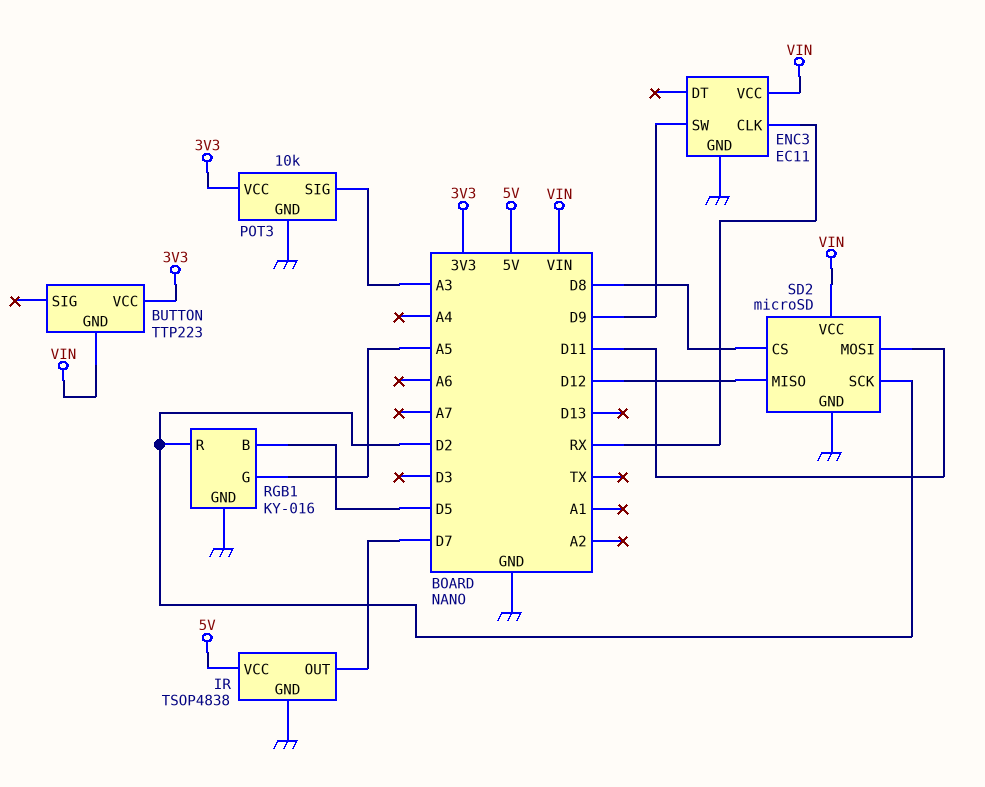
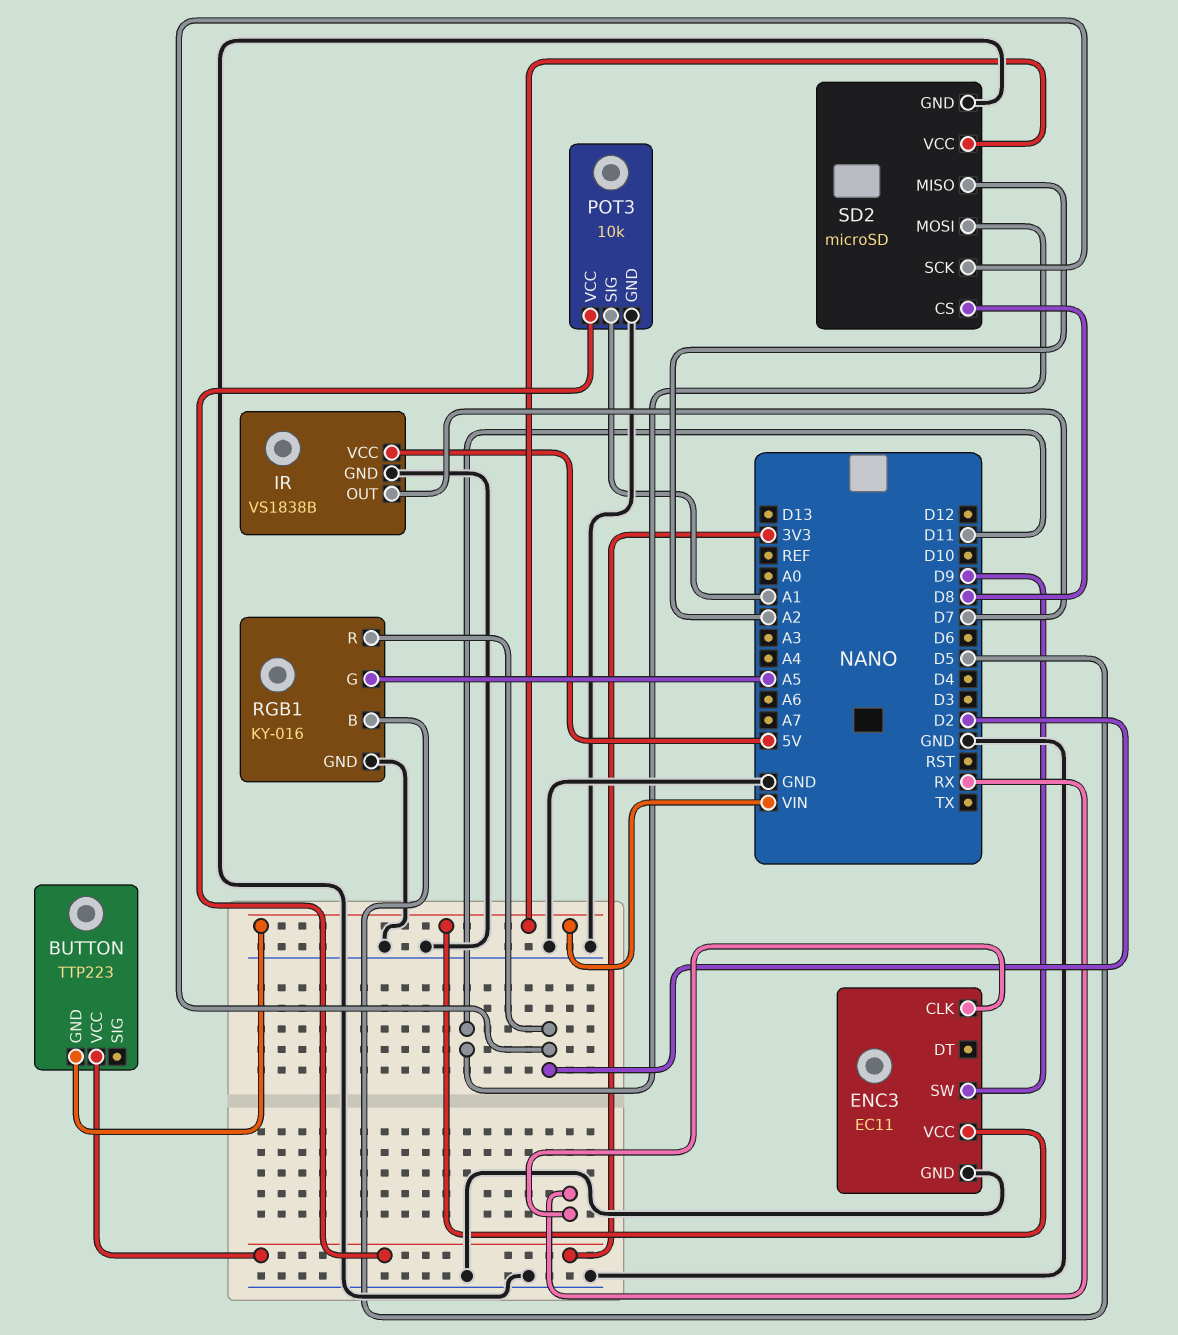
IR: TSOP4838 -> VS1838B
POT3 pin SIG: A3 -> A1
SD2 pin MISO: D12 -> A2

